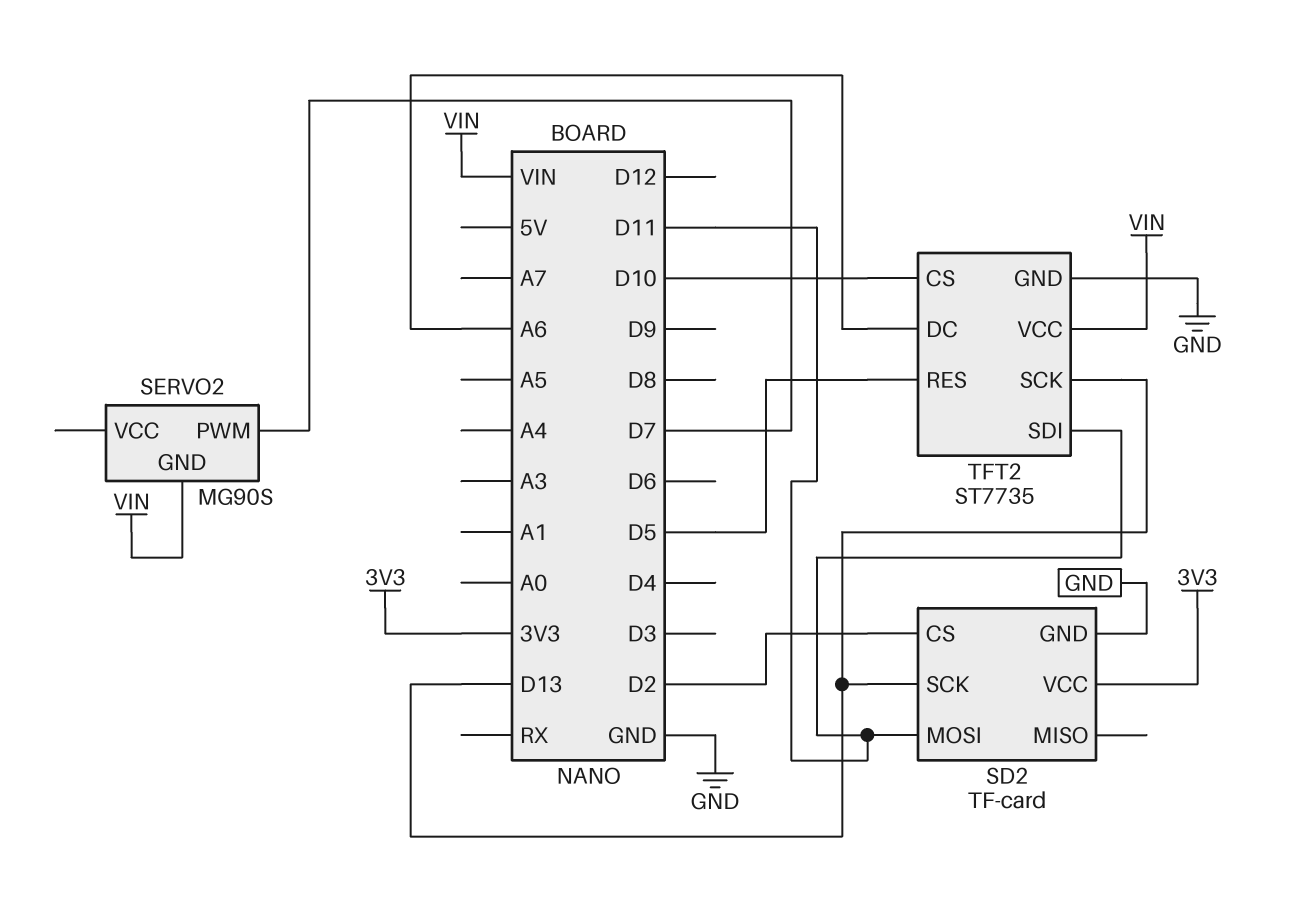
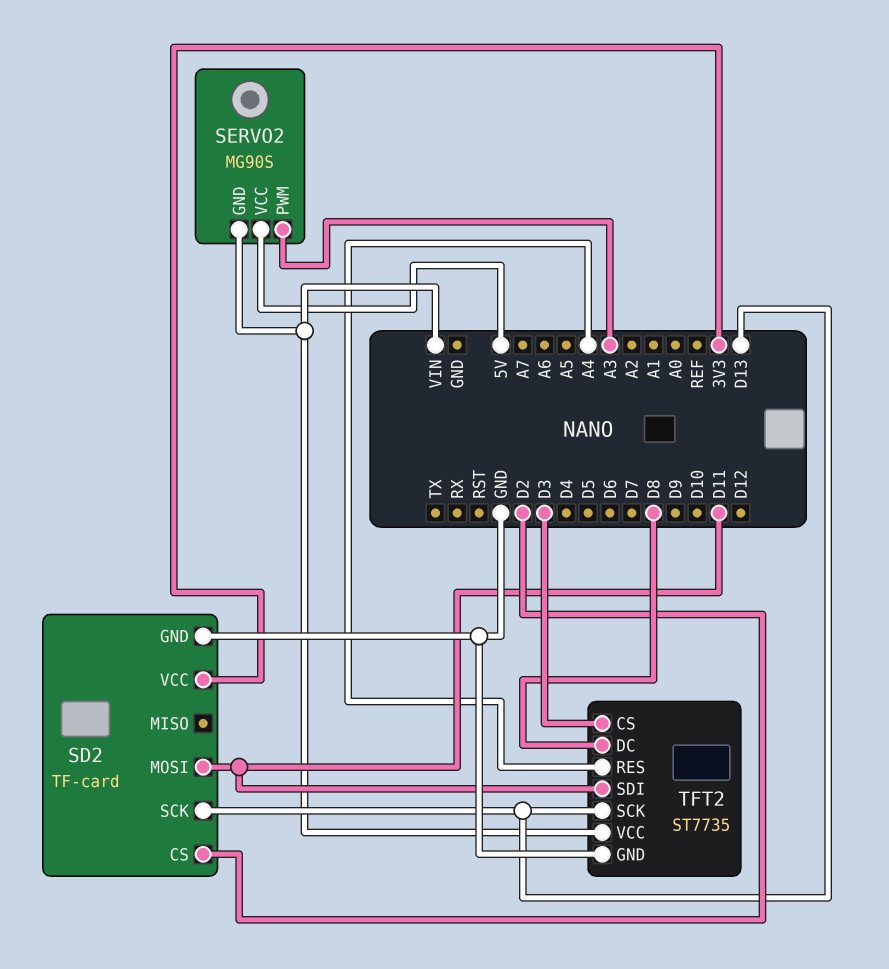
SERVO2 pin PWM: D7 -> A3
SERVO2 pin VCC: none -> 5V
TFT2 pin CS: D10 -> D3
TFT2 pin DC: A6 -> D8
TFT2 pin RES: D5 -> A4

